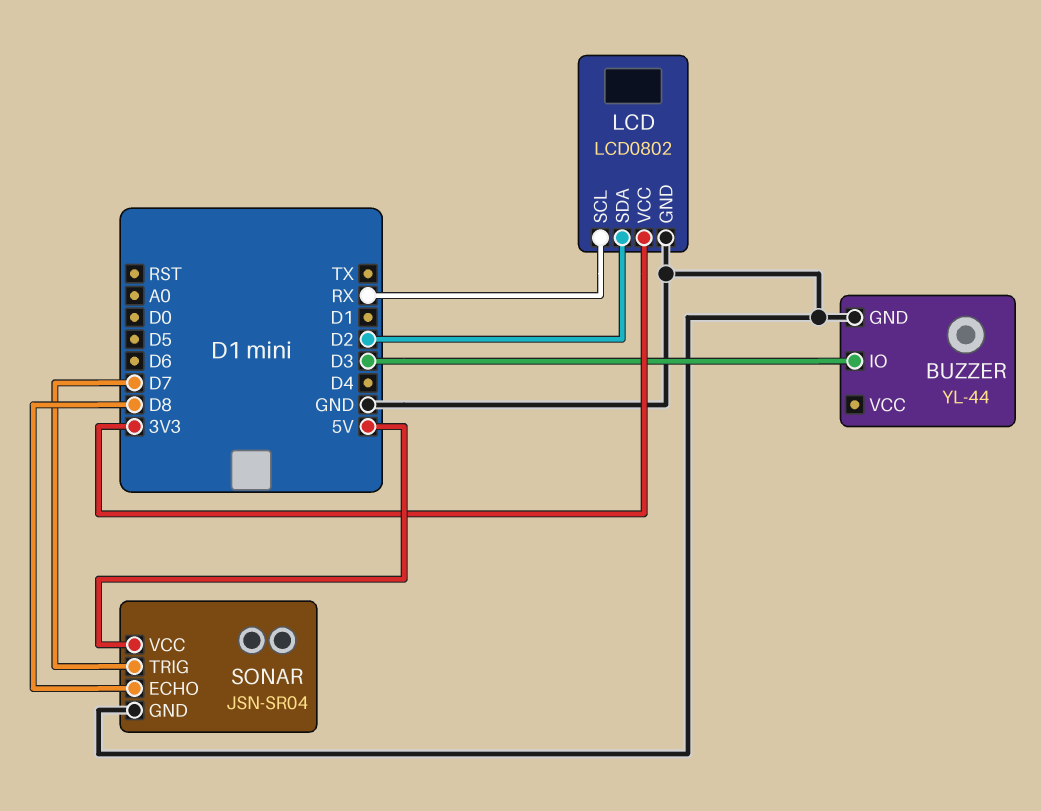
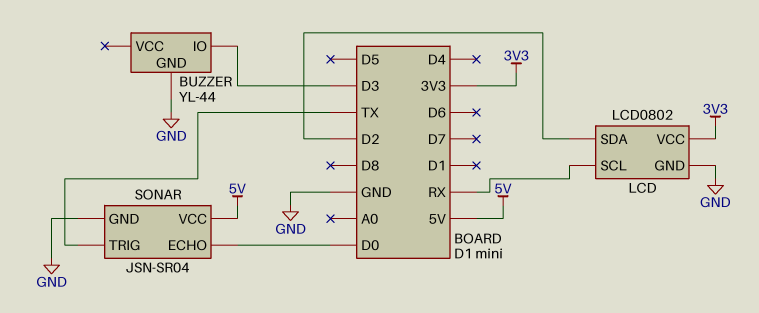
SONAR pin ECHO: D8 -> D0
SONAR pin TRIG: D7 -> TX

